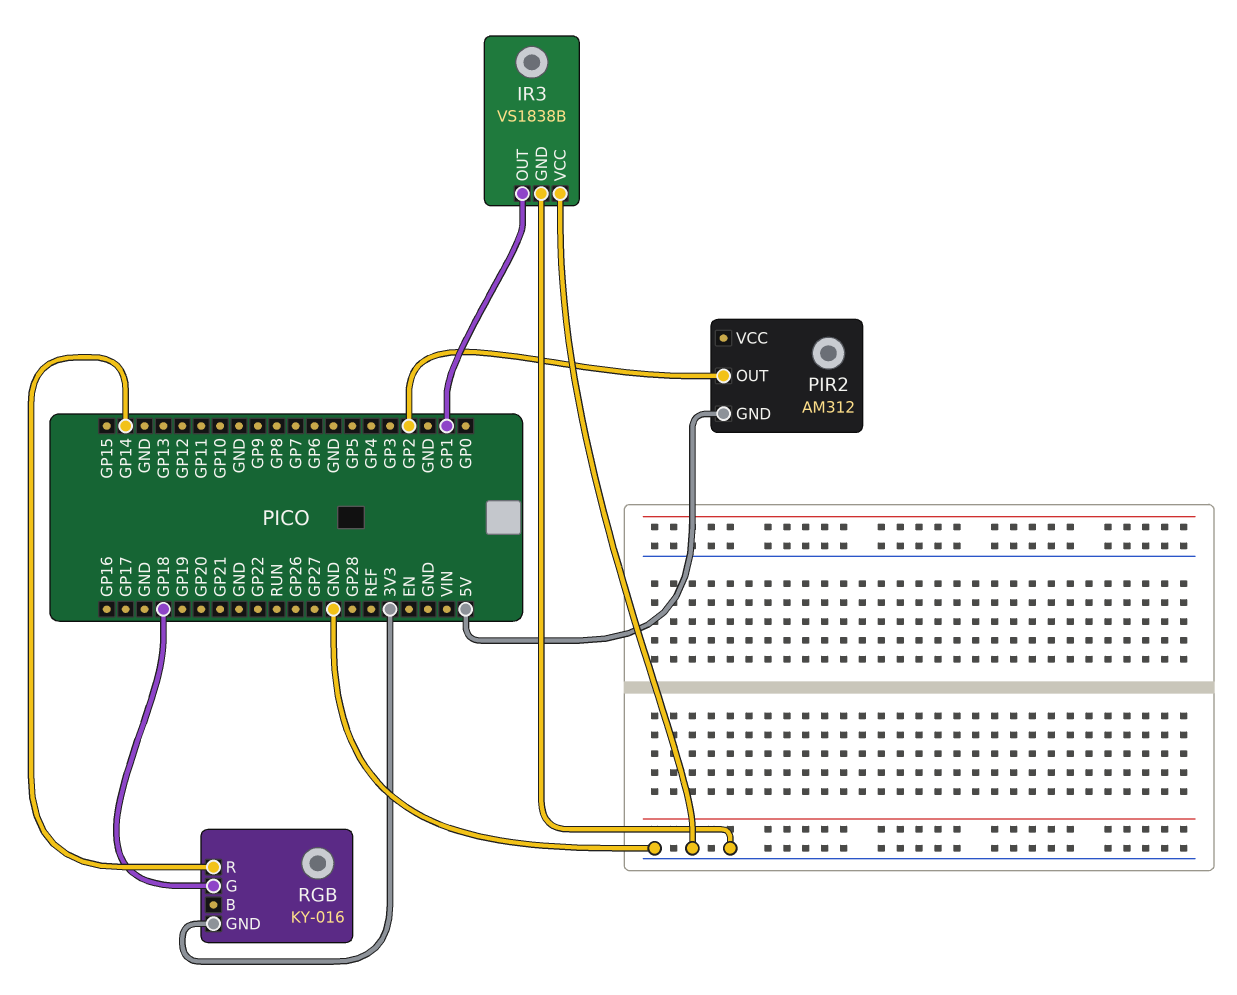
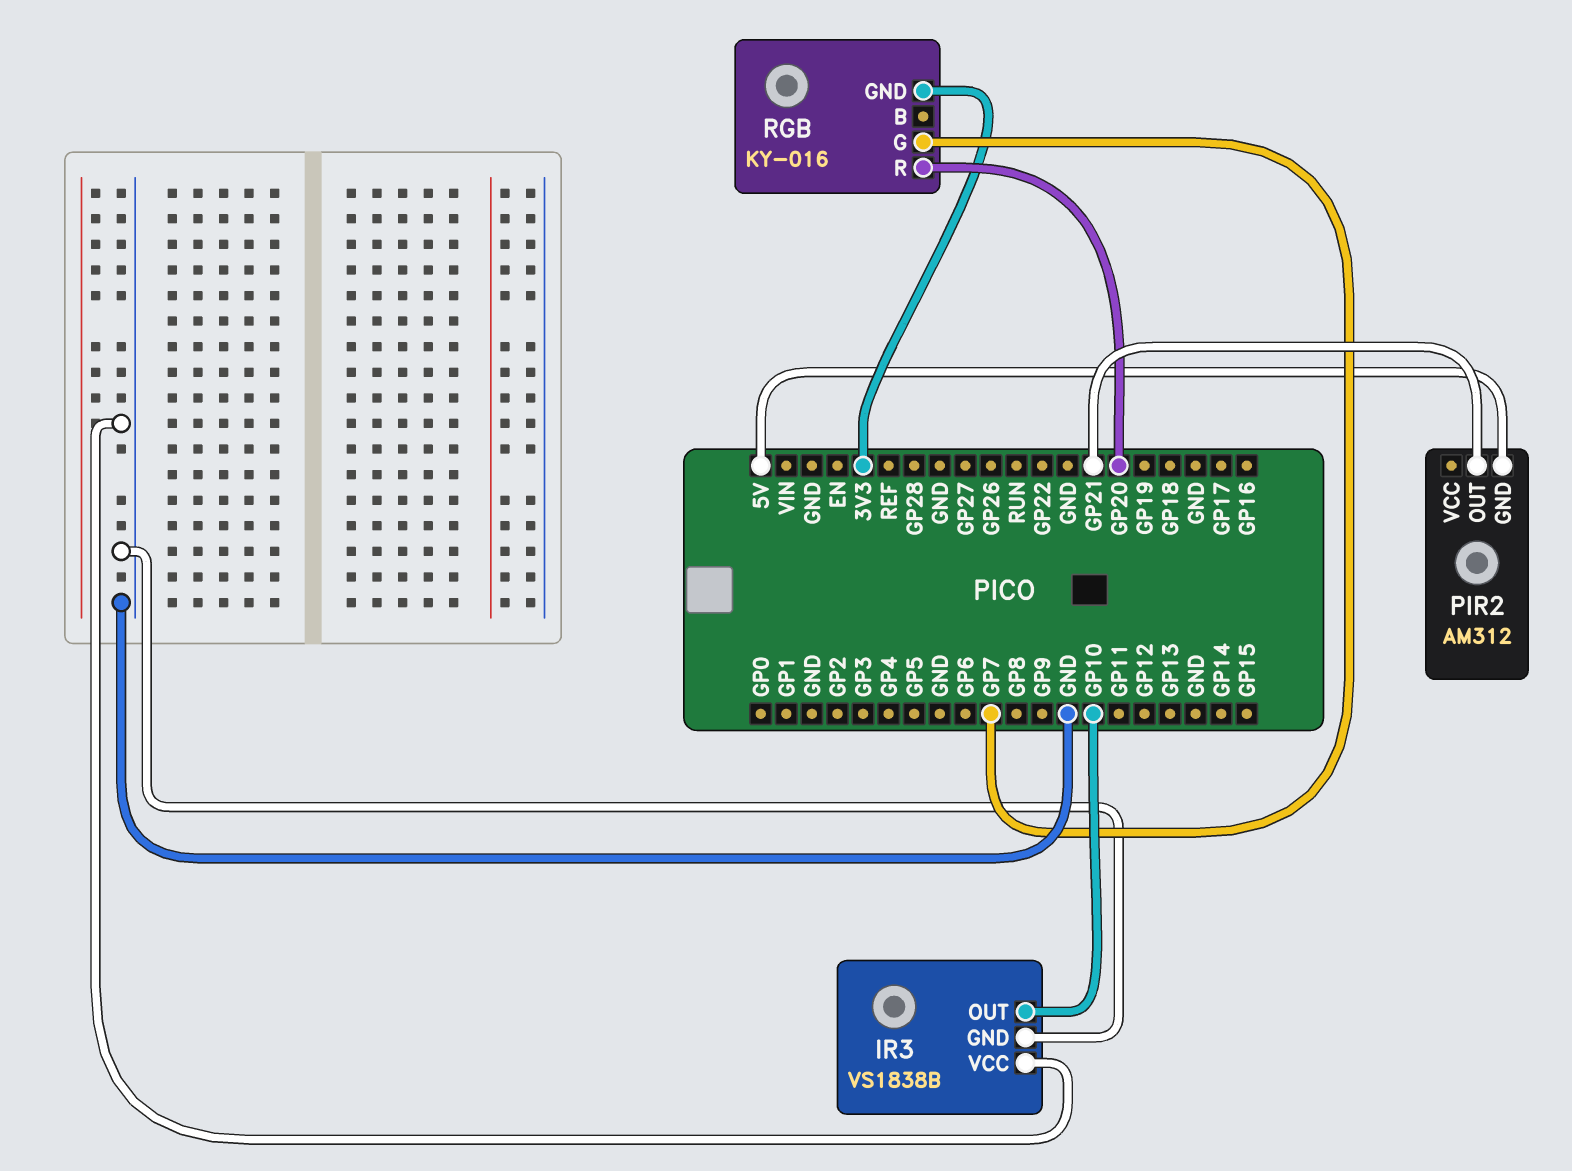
IR3 pin OUT: GP1 -> GP10
PIR2 pin OUT: GP2 -> GP21
RGB pin G: GP18 -> GP7
RGB pin R: GP14 -> GP20

